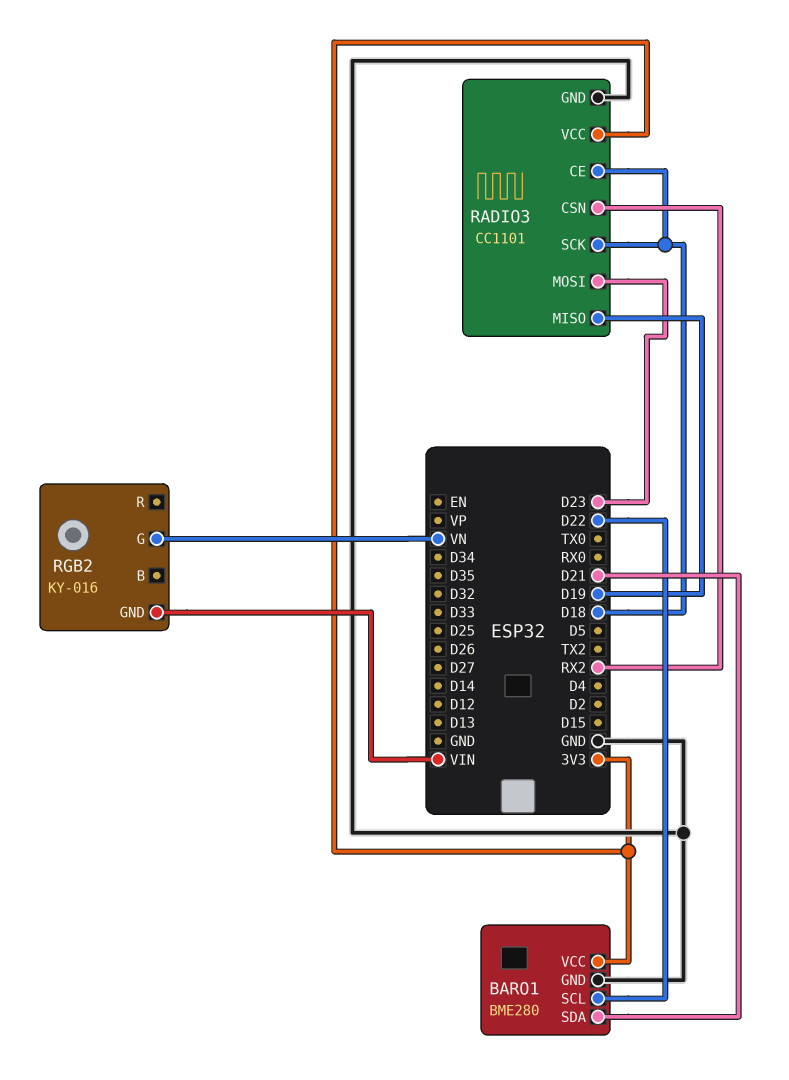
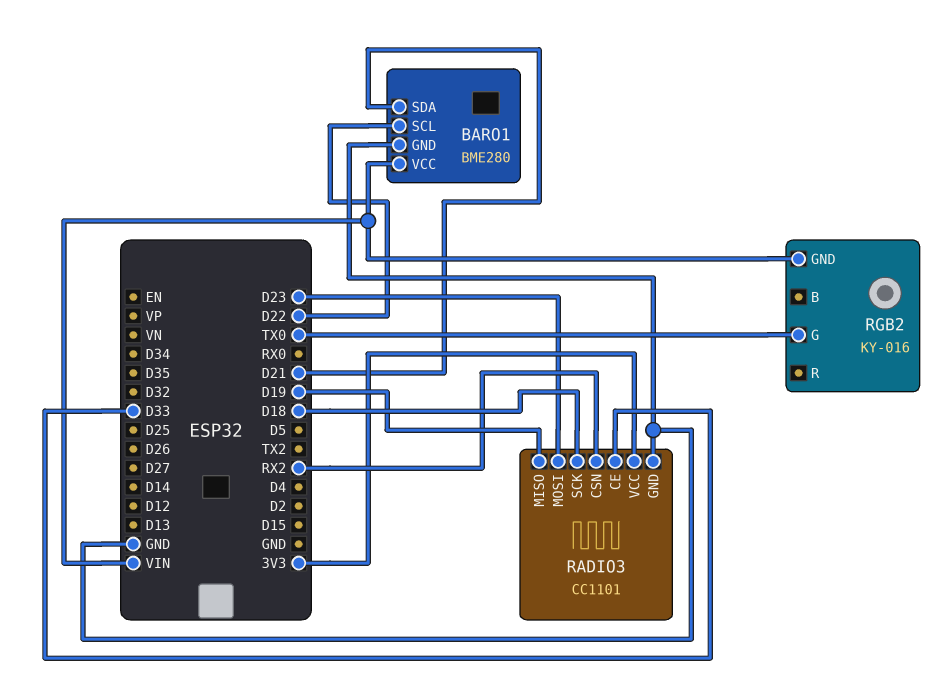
BARO1 pin VCC: 3V3 -> VIN
RADIO3 pin CE: D18 -> D33
RGB2 pin G: VN -> TX0

